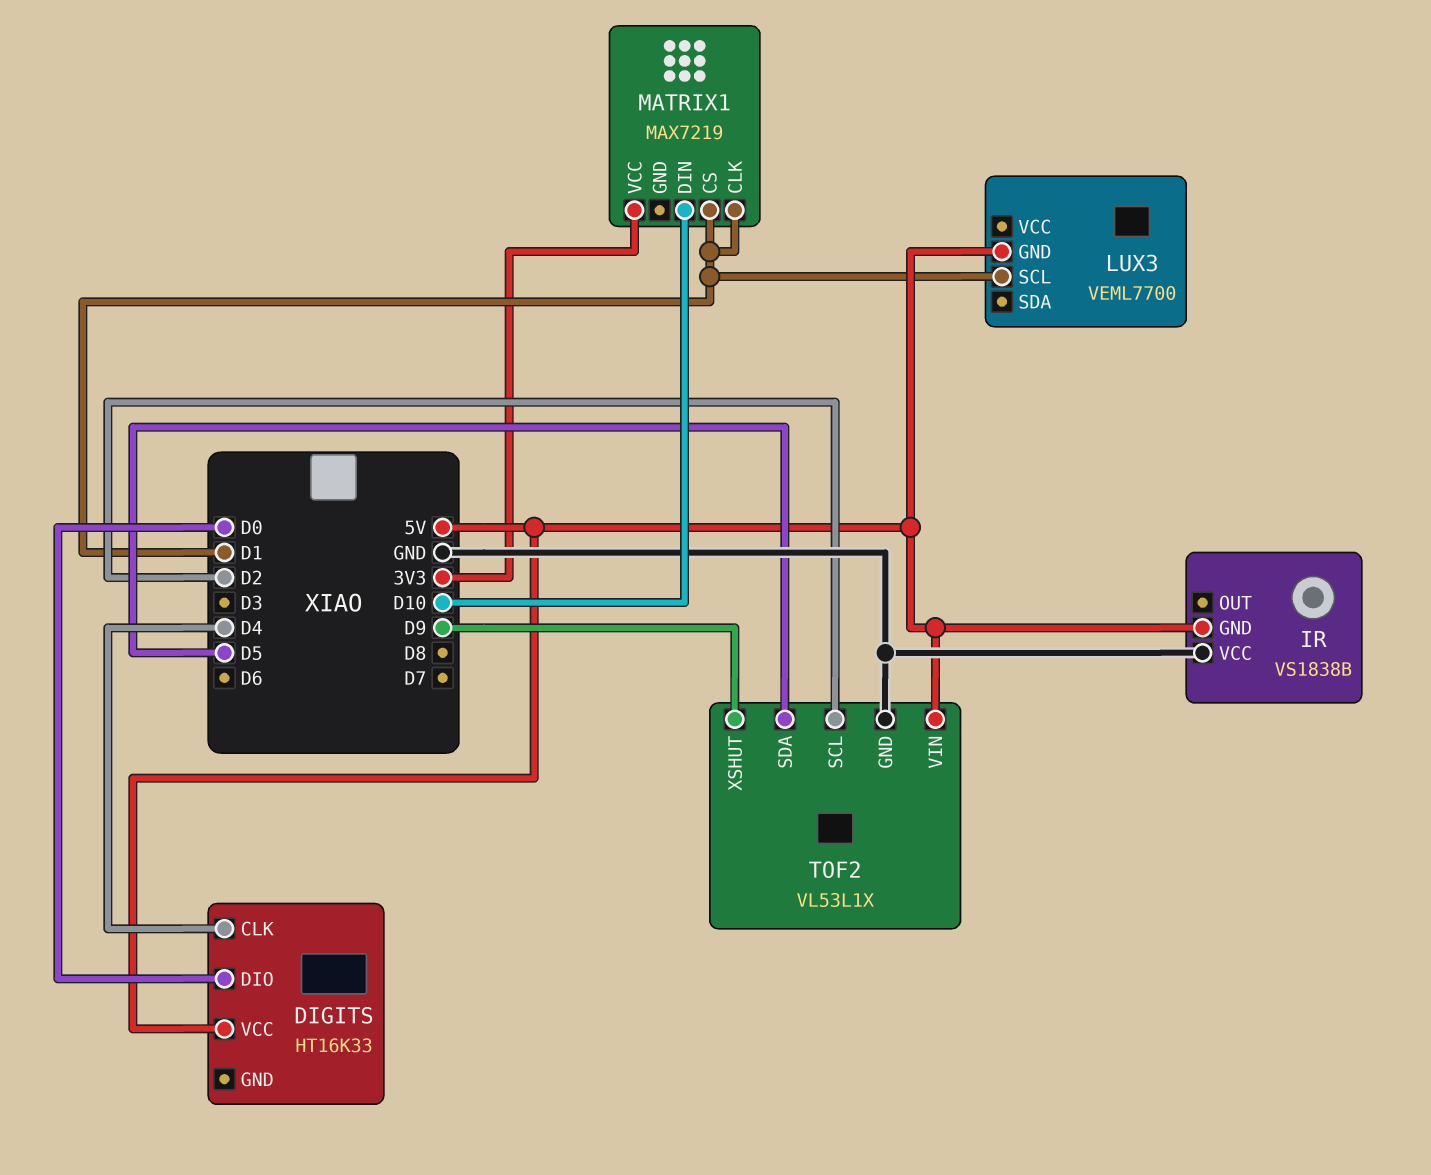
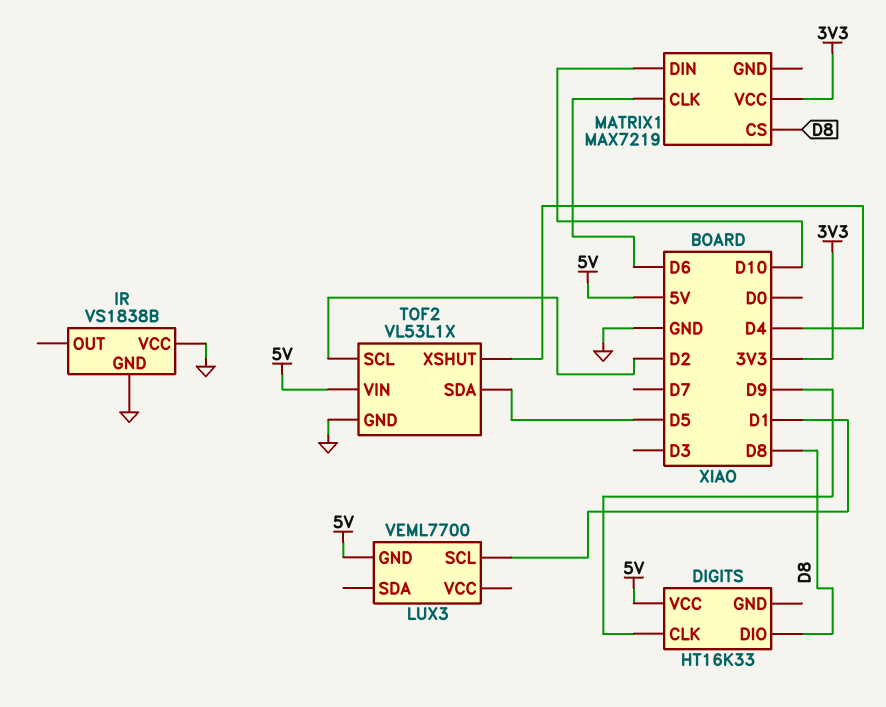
DIGITS pin CLK: D4 -> D9
DIGITS pin DIO: D0 -> D8
IR pin GND: 5V -> GND
MATRIX1 pin CLK: D1 -> D6
MATRIX1 pin CS: D1 -> D8
TOF2 pin XSHUT: D9 -> D4

